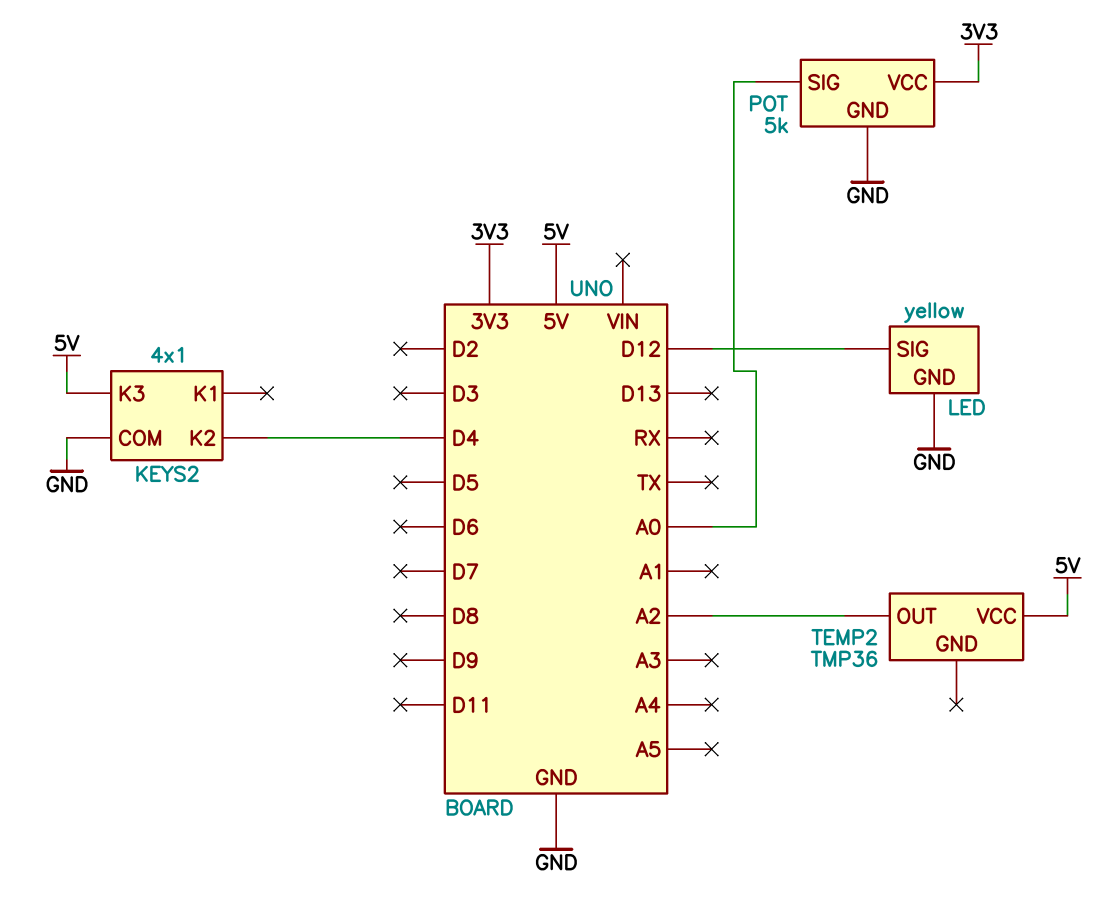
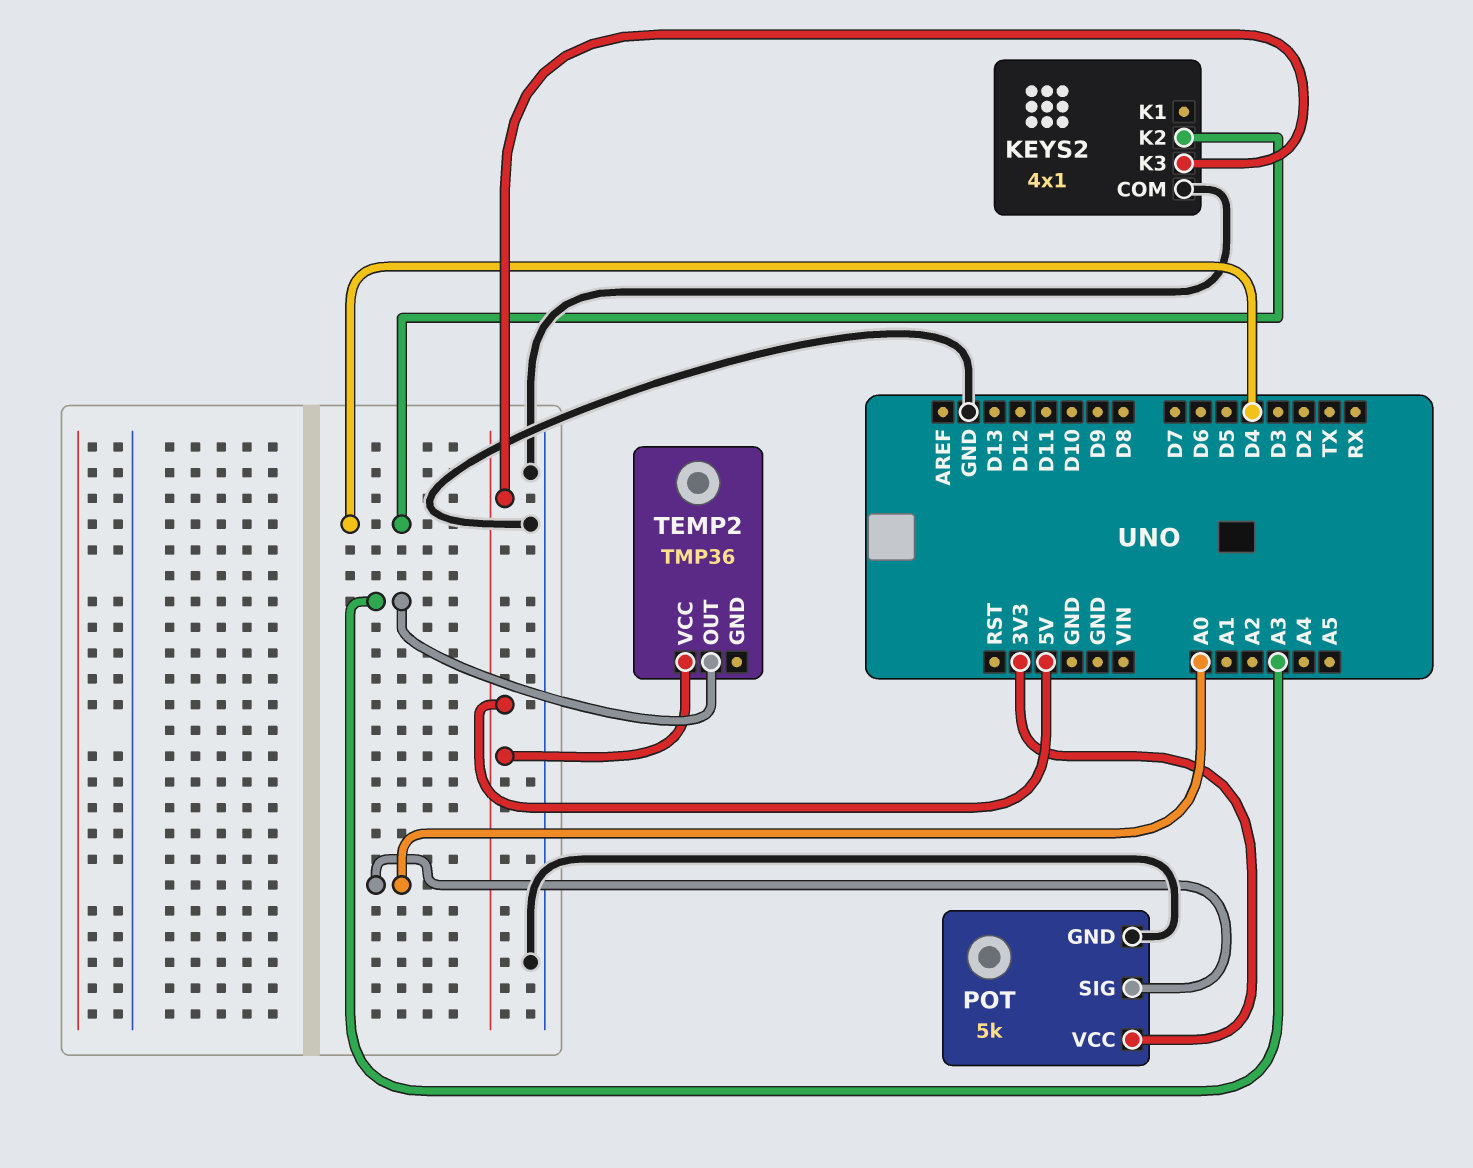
LED: yellow -> none
LED pin GND: GND -> none
LED pin SIG: D12 -> none
TEMP2 pin OUT: A2 -> A3

